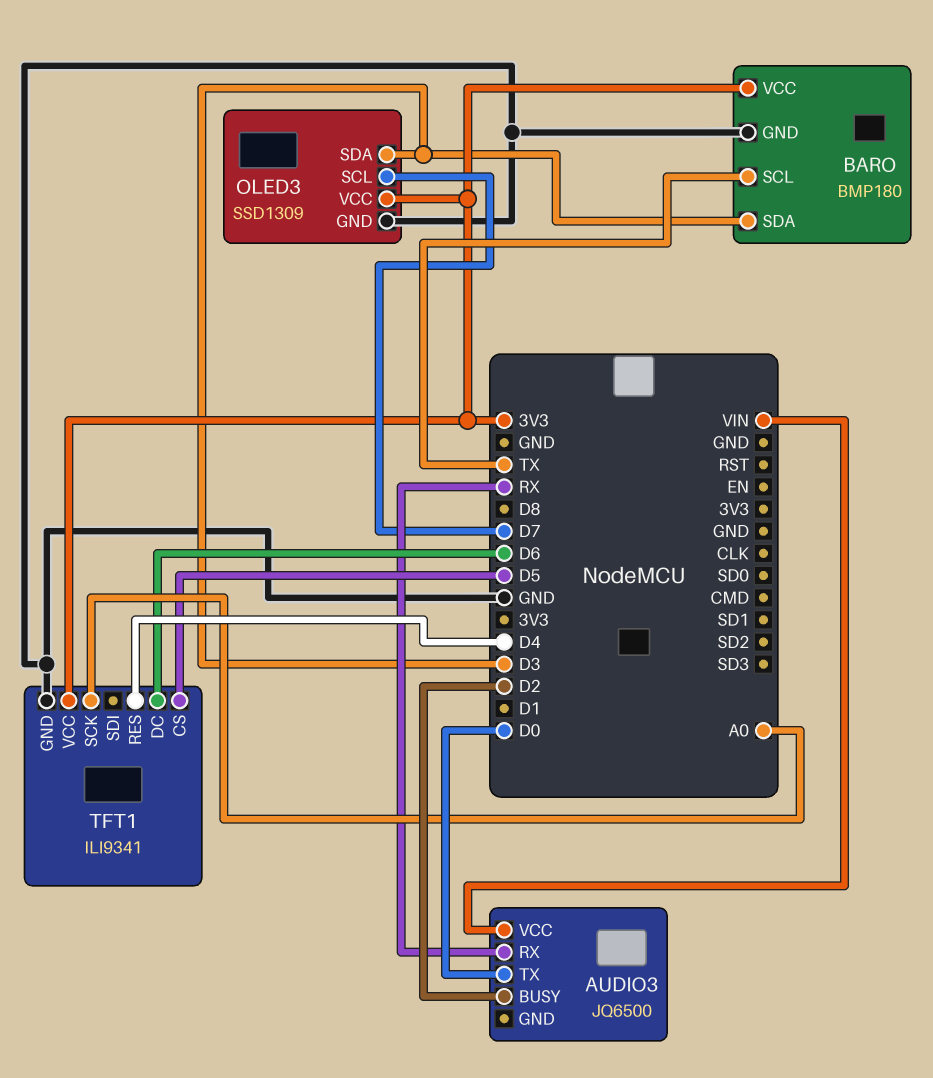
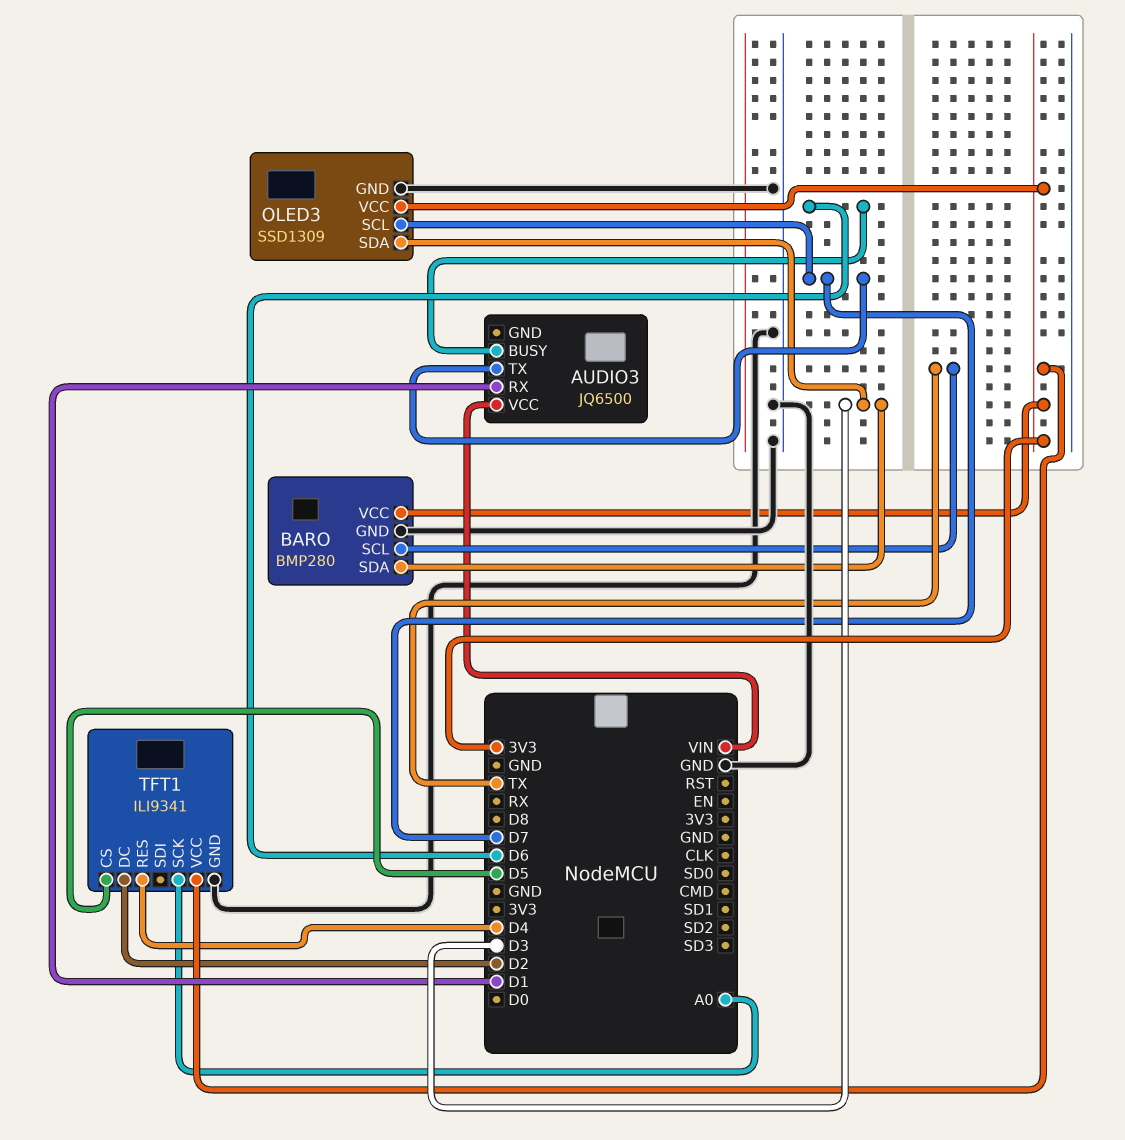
AUDIO3 pin BUSY: D2 -> D6
AUDIO3 pin RX: RX -> D1
AUDIO3 pin TX: D0 -> D7
BARO: BMP180 -> BMP280
TFT1 pin DC: D6 -> D2

